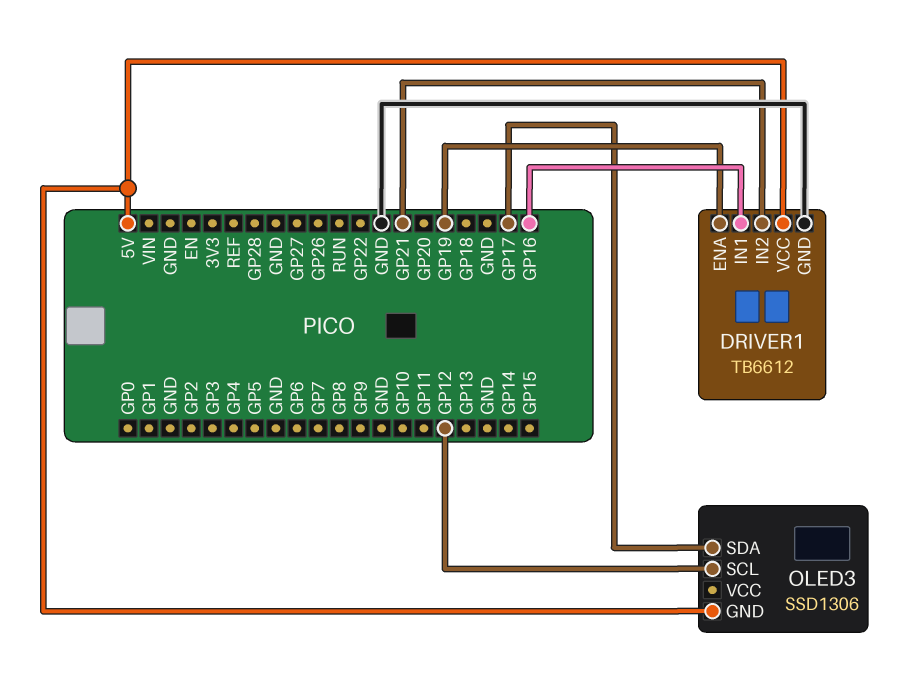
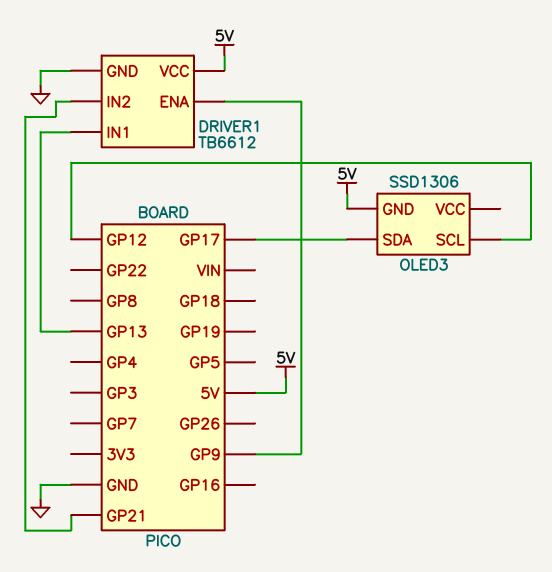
DRIVER1 pin ENA: GP19 -> GP9
DRIVER1 pin IN1: GP16 -> GP13

